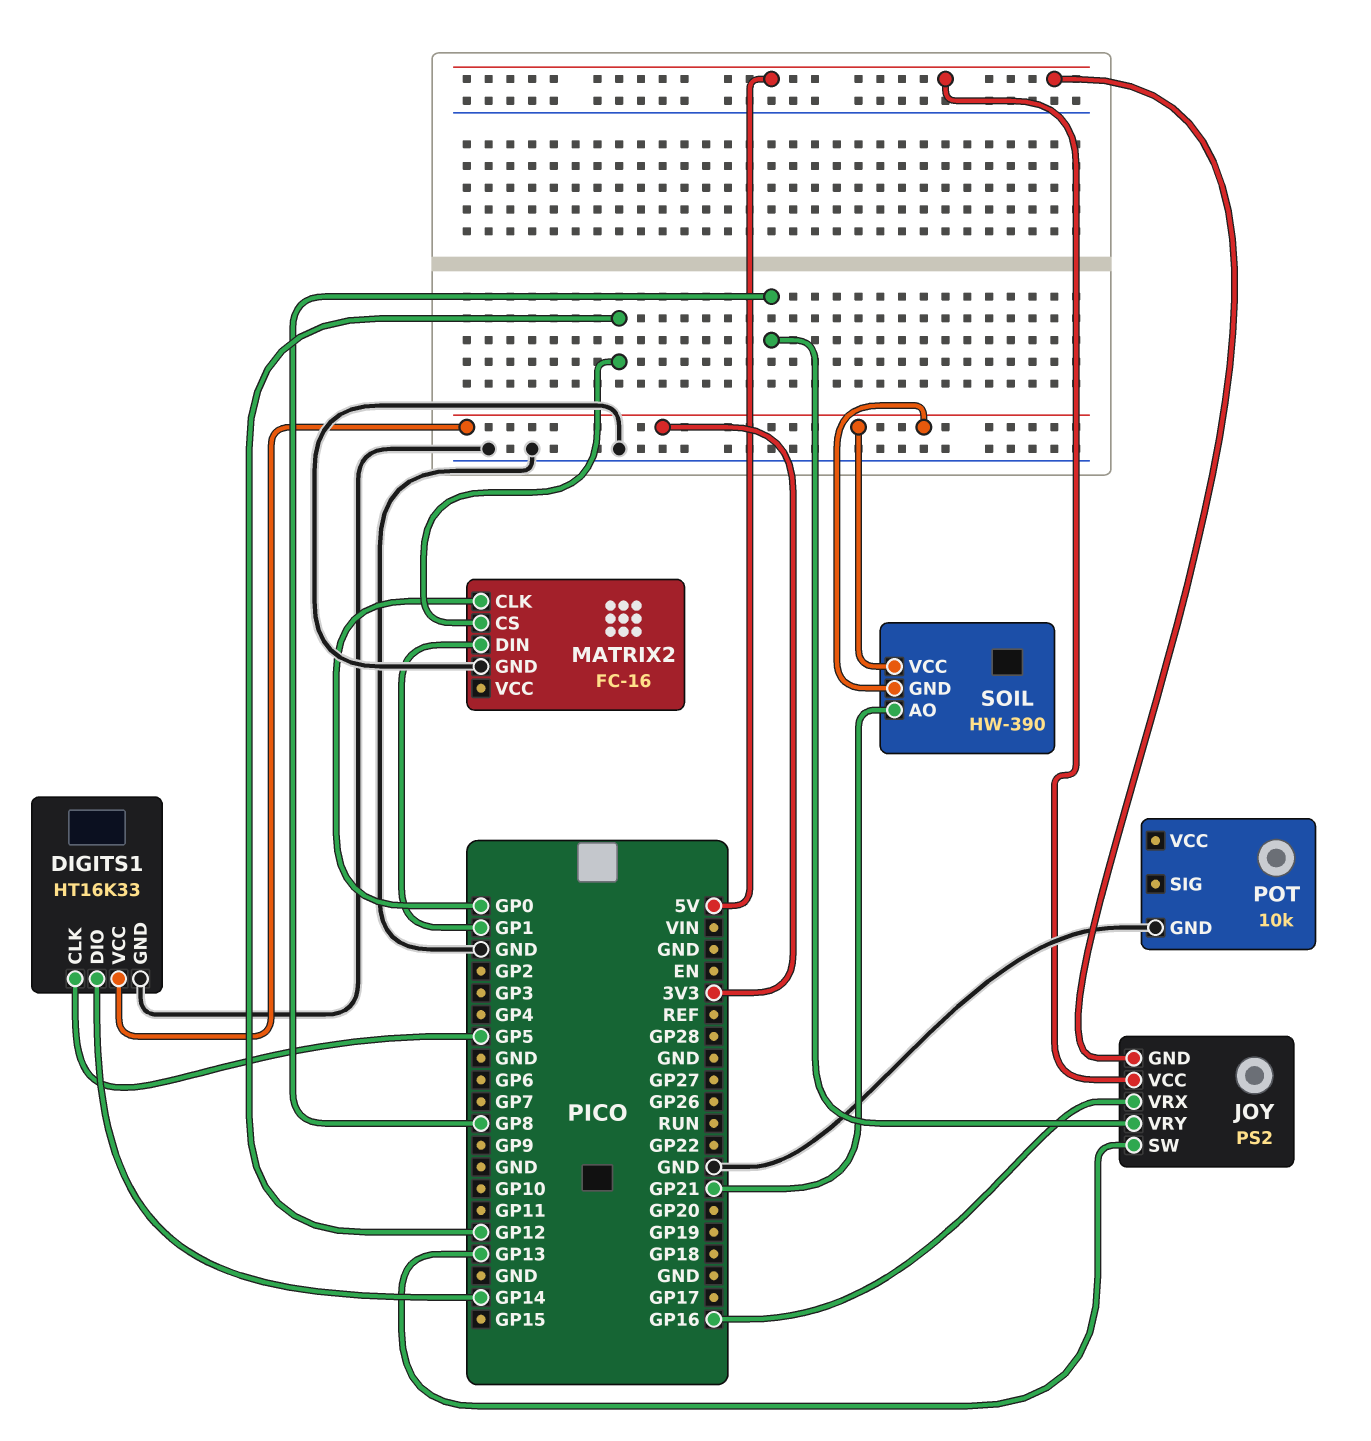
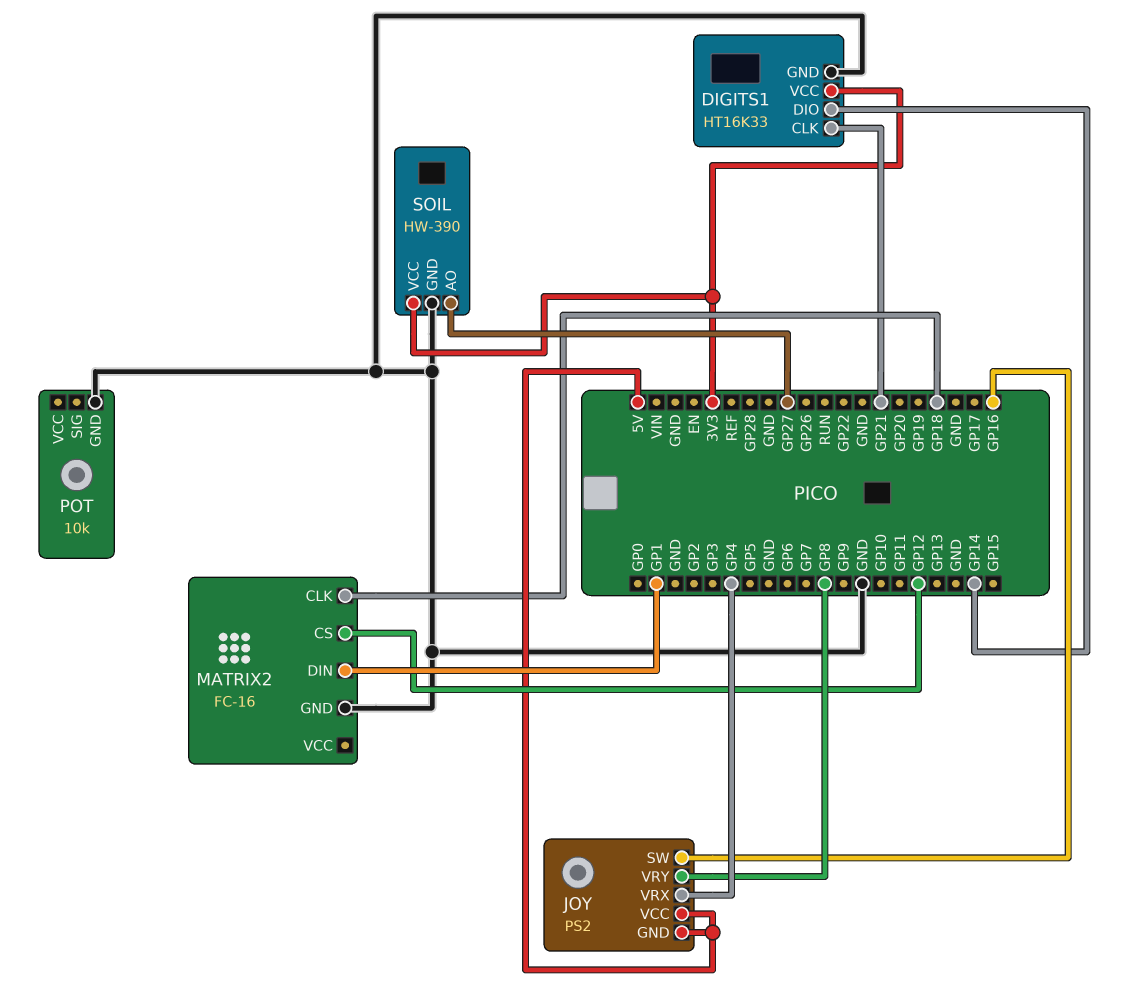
DIGITS1 pin CLK: GP5 -> GP21
JOY pin SW: GP13 -> GP16
JOY pin VRX: GP16 -> GP4
MATRIX2 pin CLK: GP0 -> GP18
SOIL pin AO: GP21 -> GP27
SOIL pin GND: 3V3 -> GND

